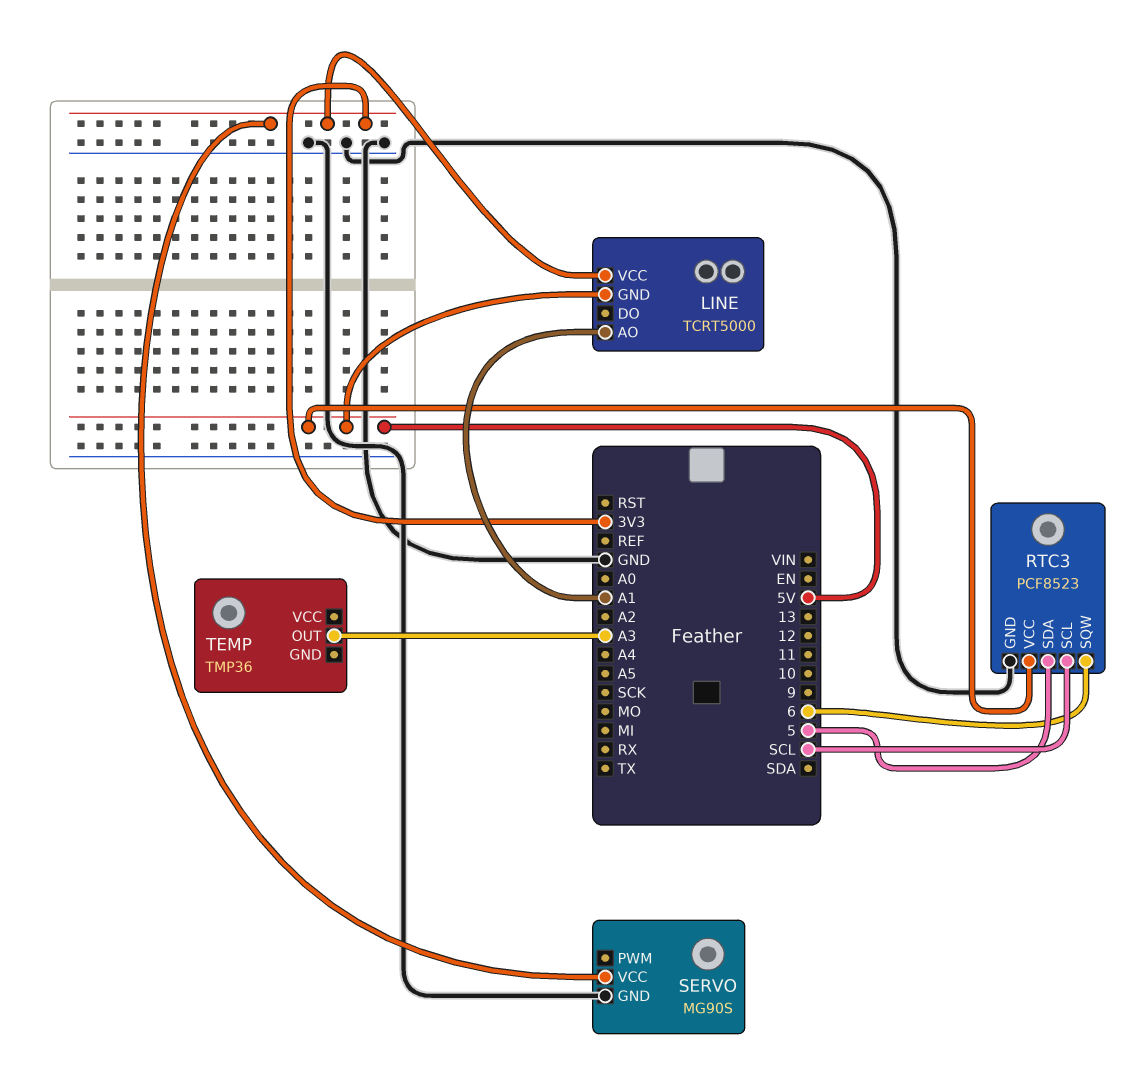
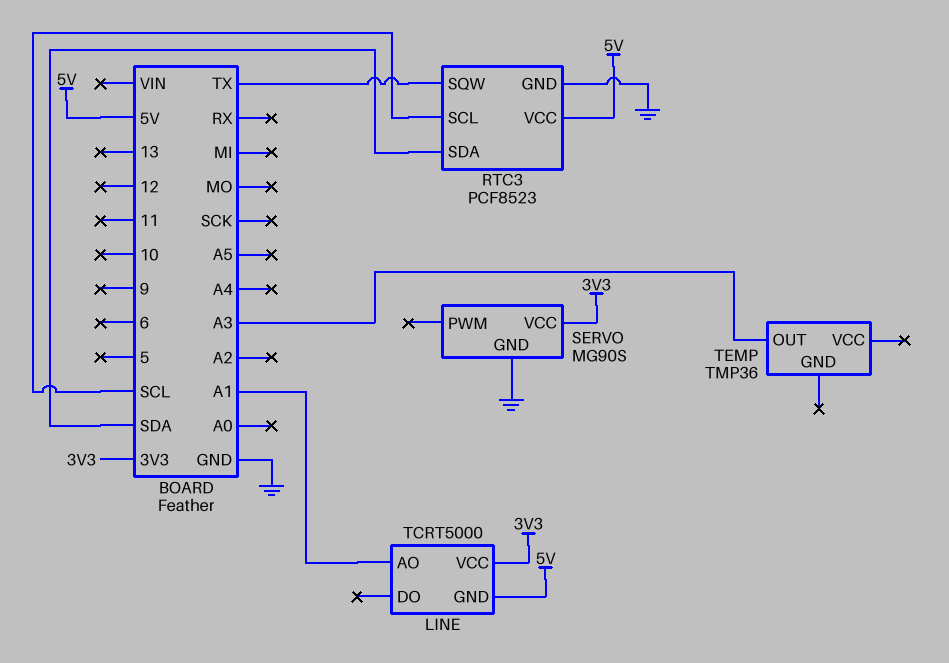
RTC3 pin SDA: 5 -> SDA
RTC3 pin SQW: 6 -> TX

